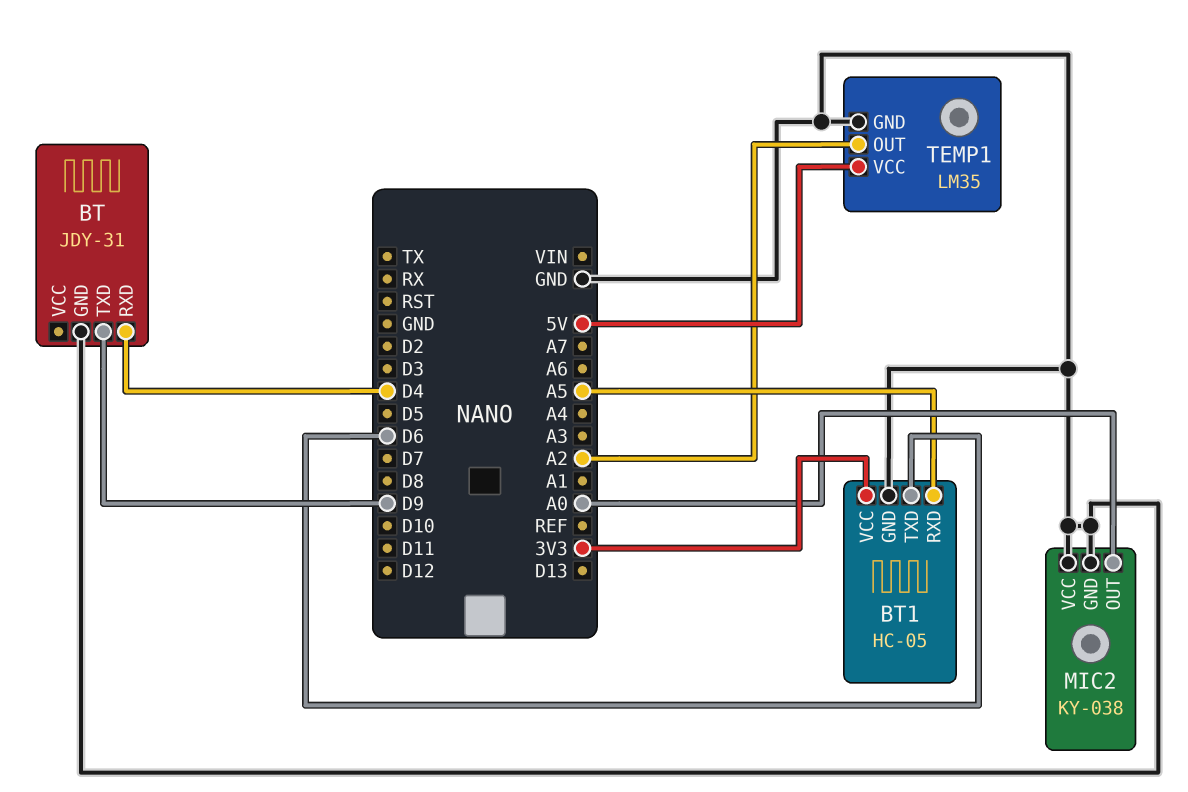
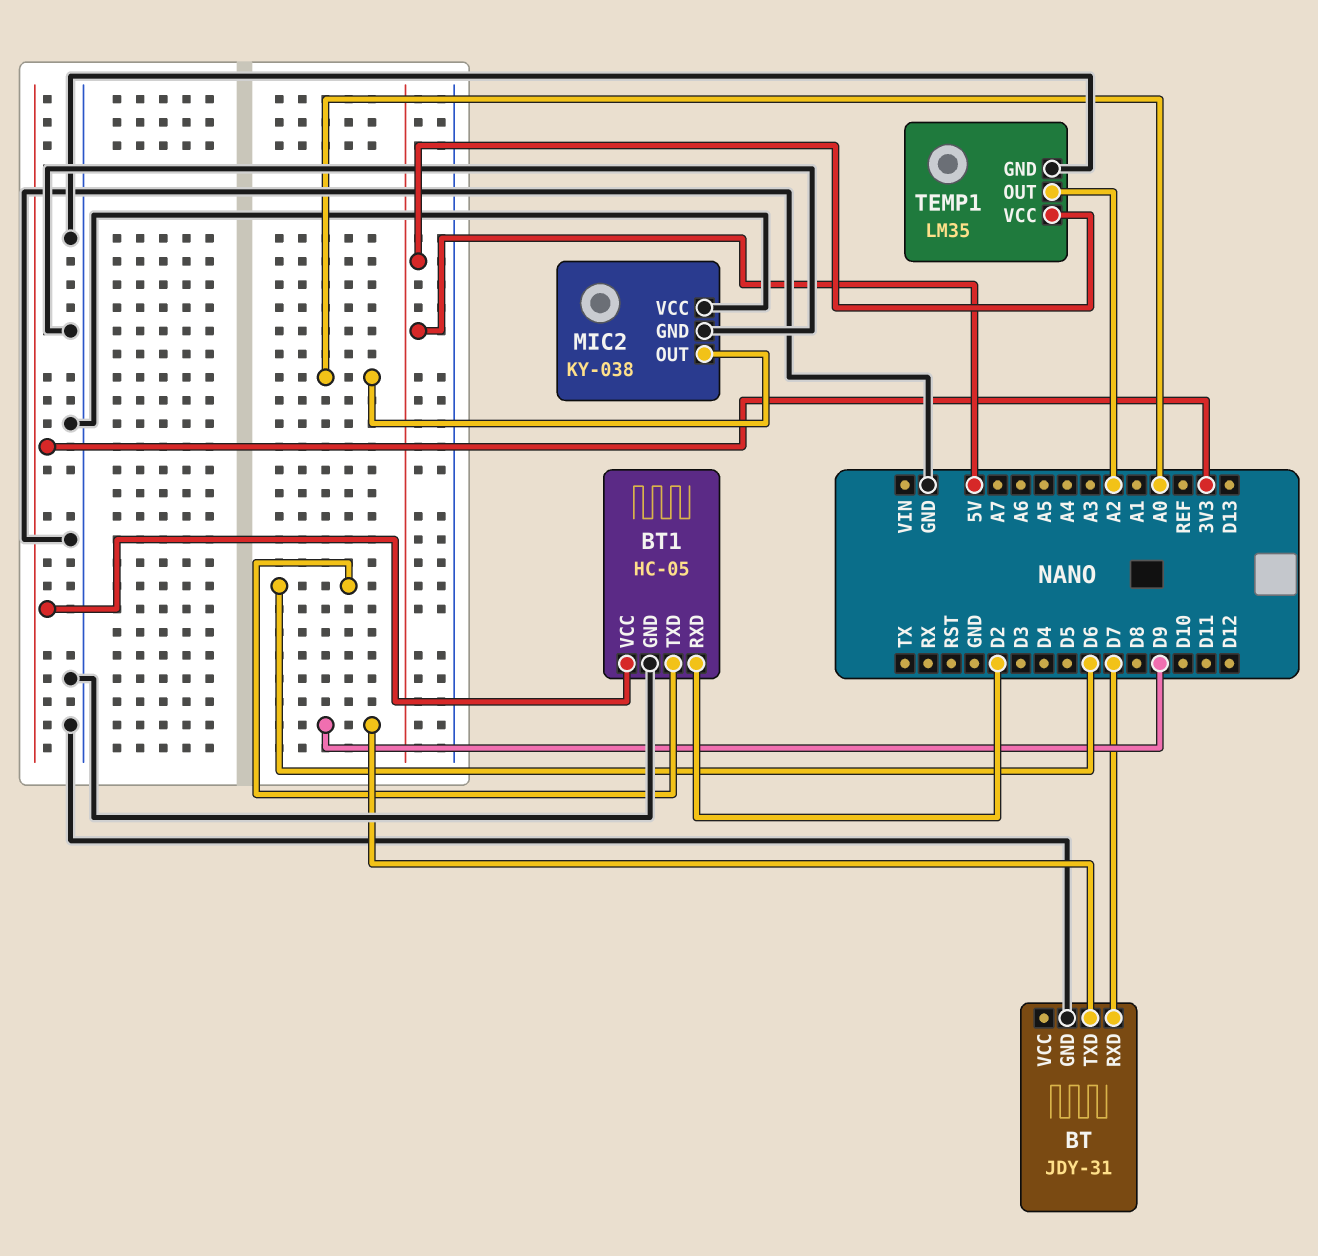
BT pin RXD: D4 -> D7
BT1 pin RXD: A5 -> D2

